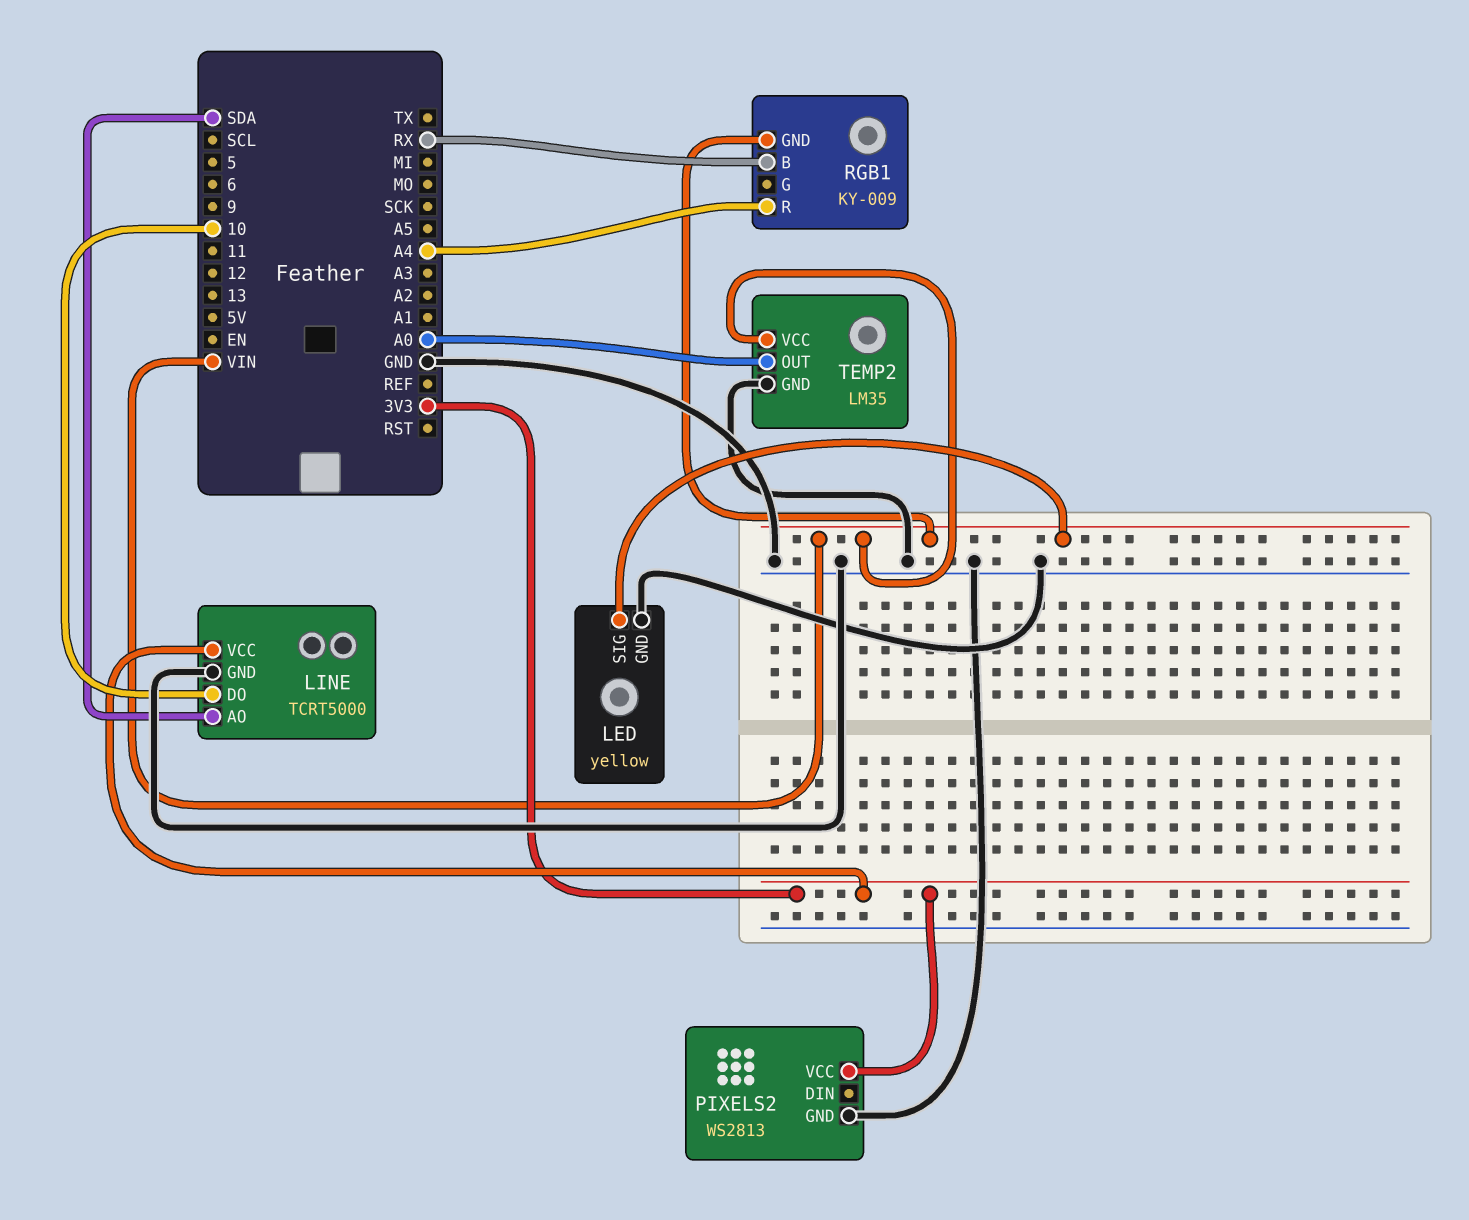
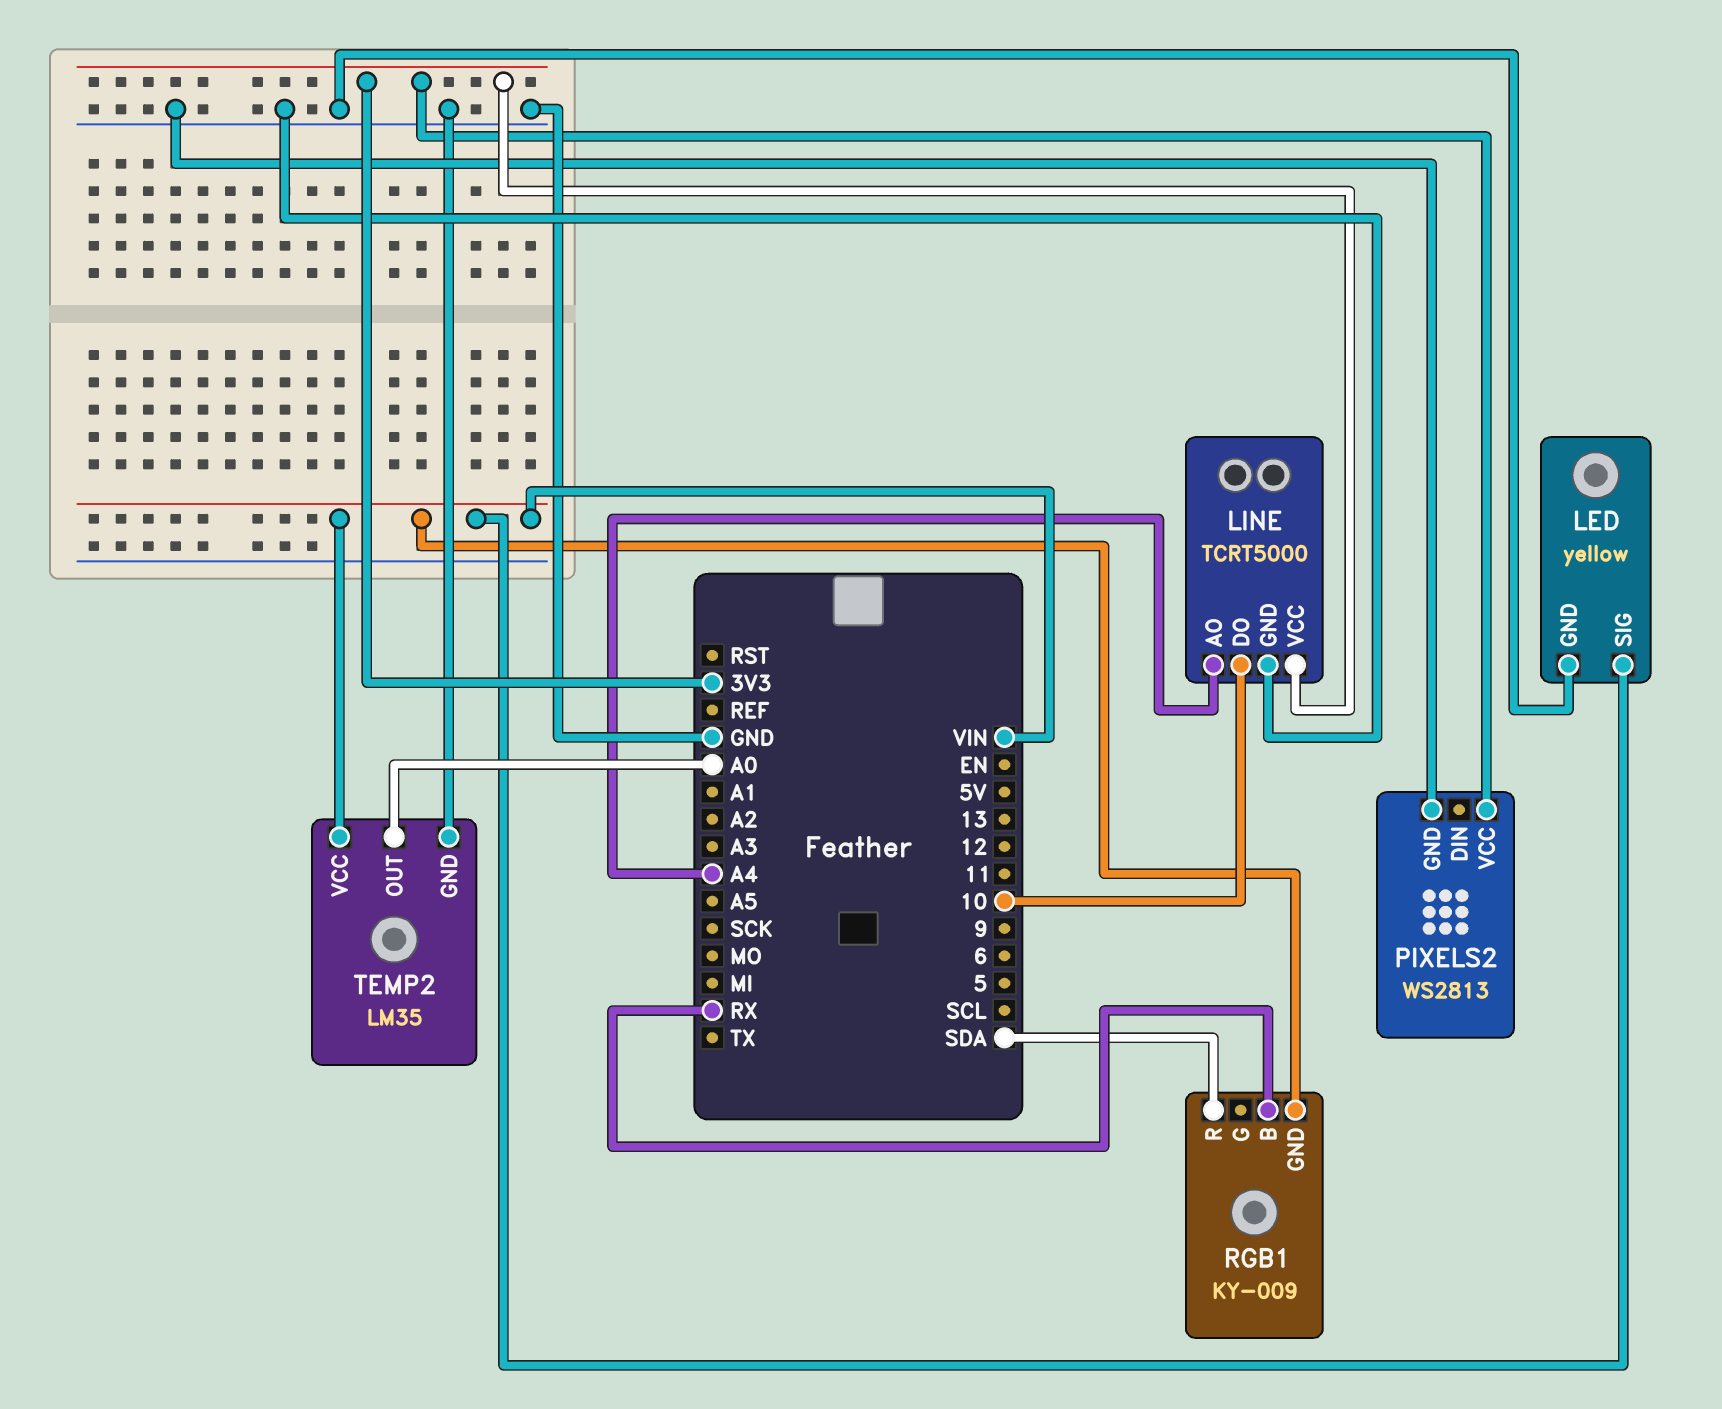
LINE pin AO: SDA -> A4
RGB1 pin R: A4 -> SDA

